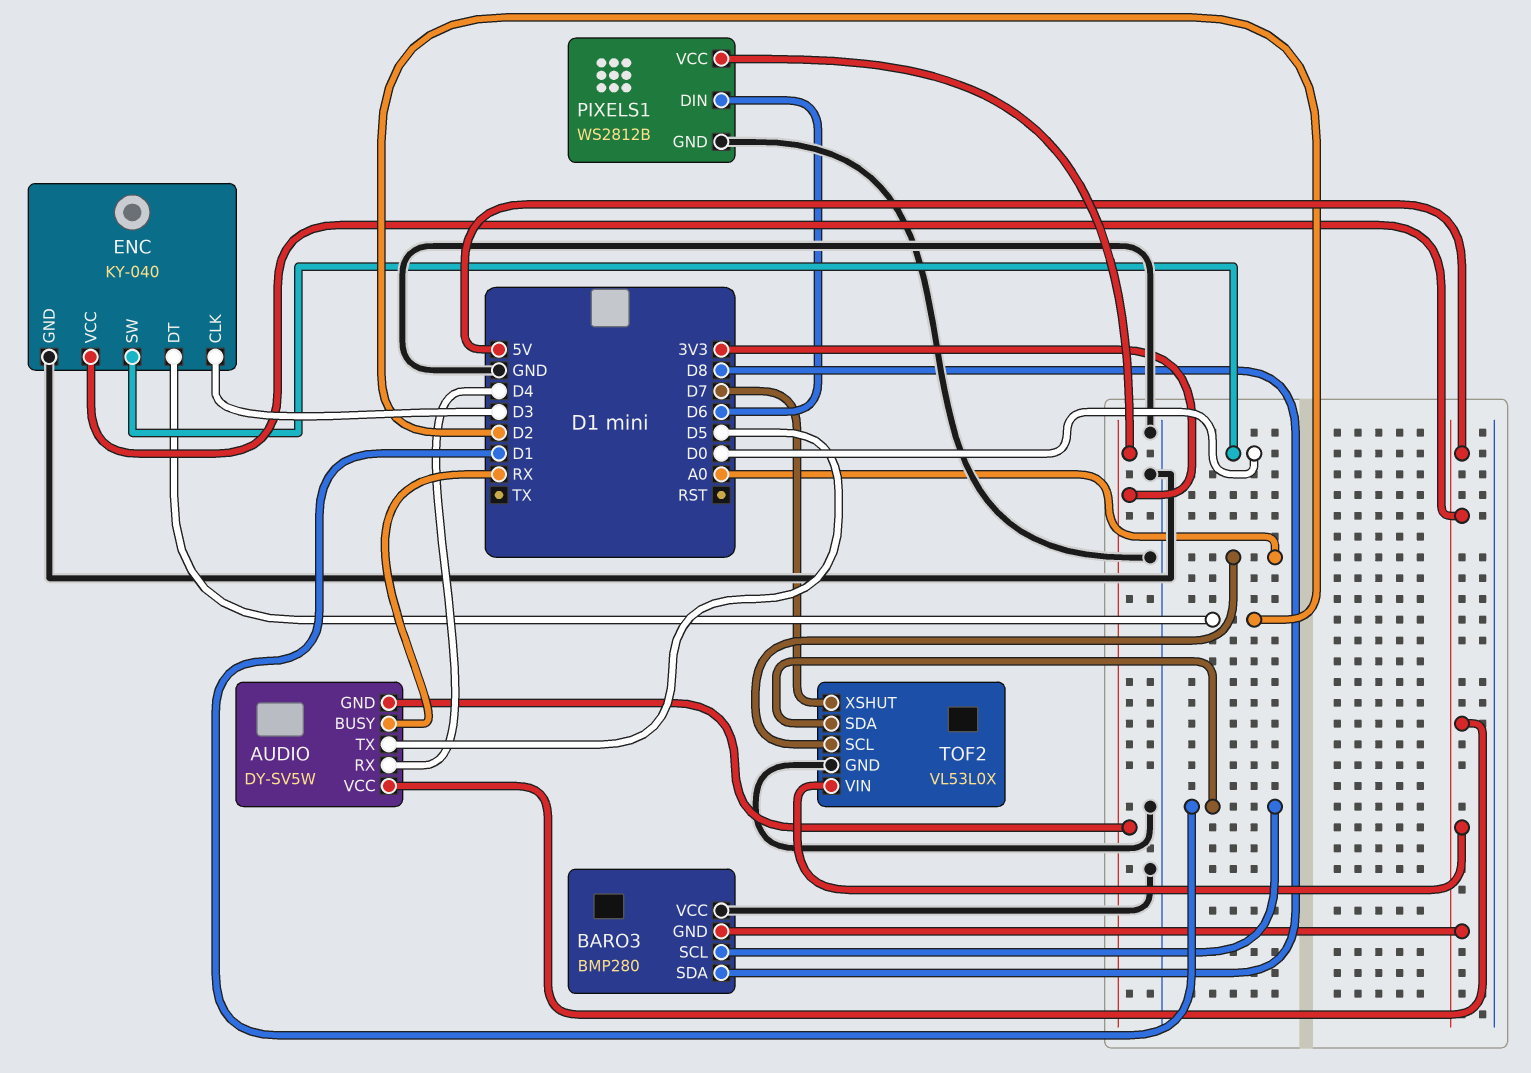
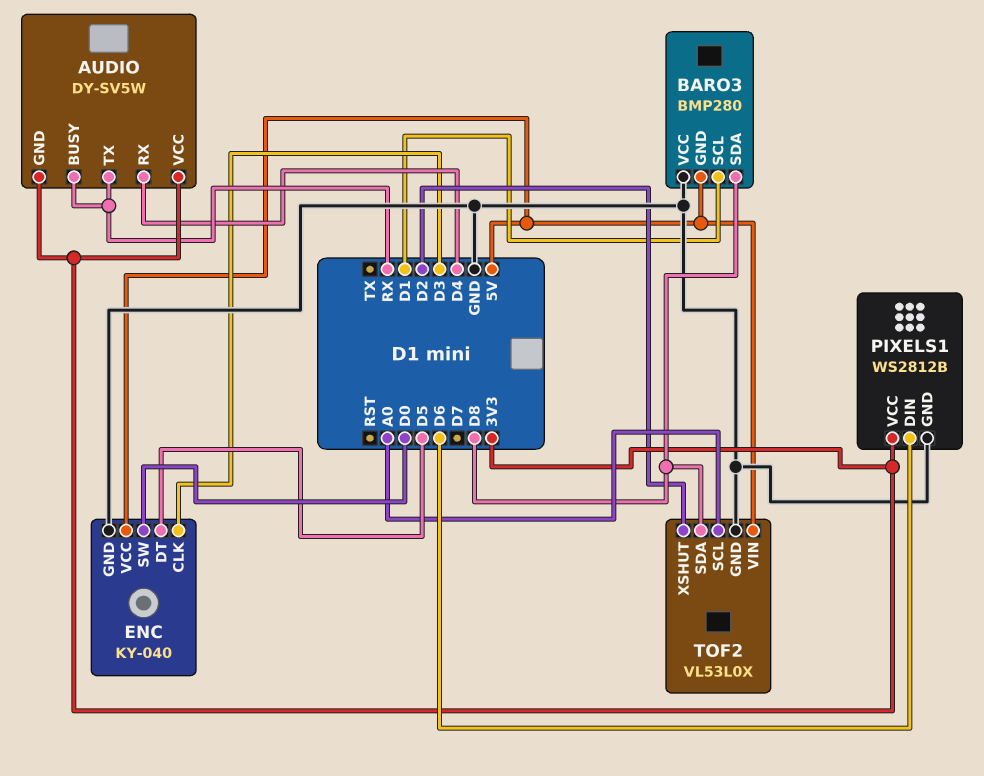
AUDIO pin TX: D5 -> RX
AUDIO pin VCC: 5V -> 3V3
ENC pin DT: D2 -> D5
TOF2 pin SDA: D1 -> D8
TOF2 pin XSHUT: D7 -> D2

